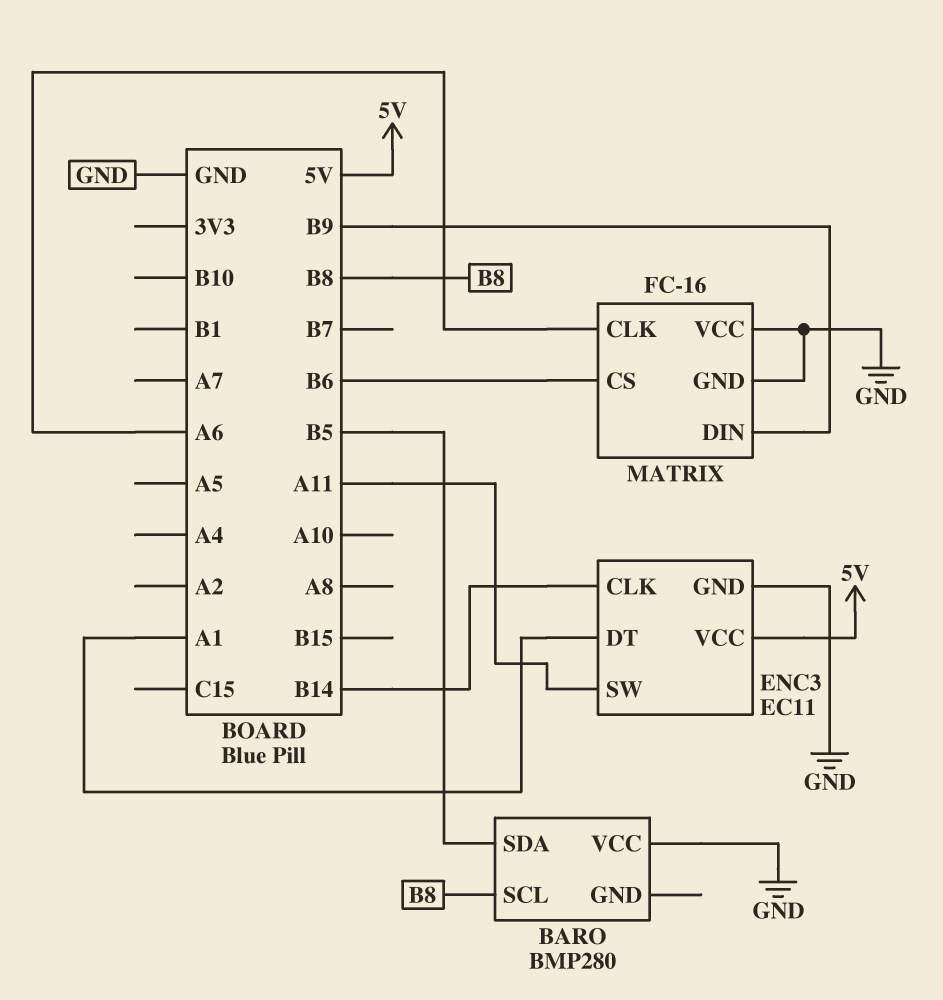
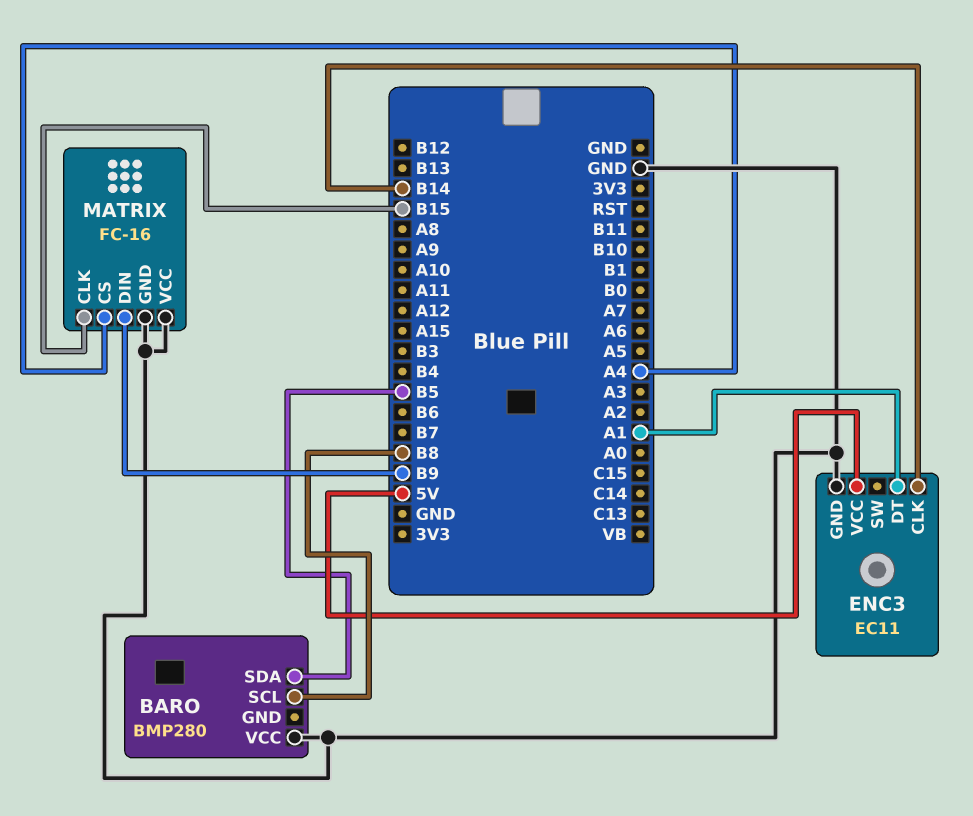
ENC3 pin SW: A11 -> none
MATRIX pin CLK: A6 -> B15
MATRIX pin CS: B6 -> A4

